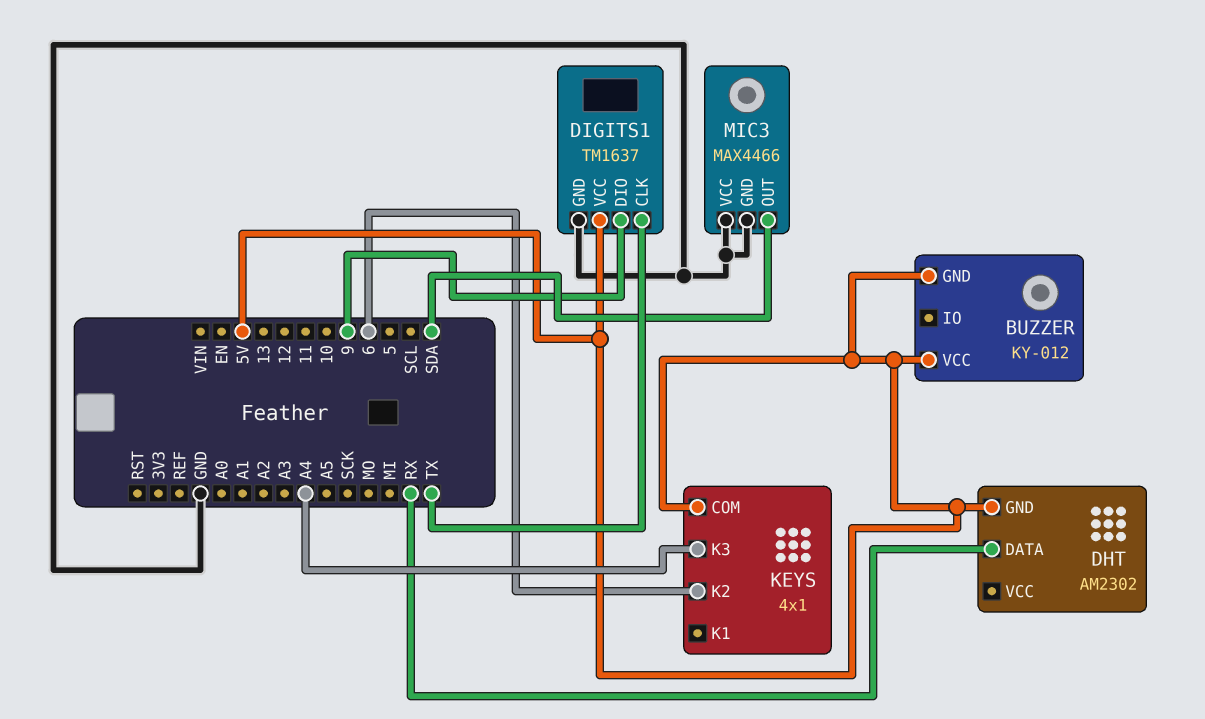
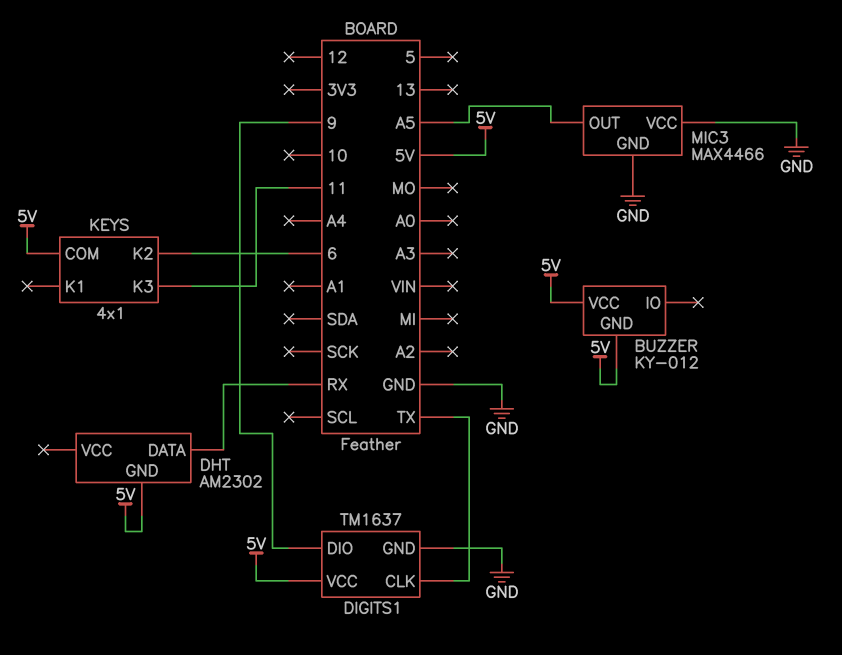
KEYS pin K3: A4 -> 11
MIC3 pin OUT: SDA -> A5

